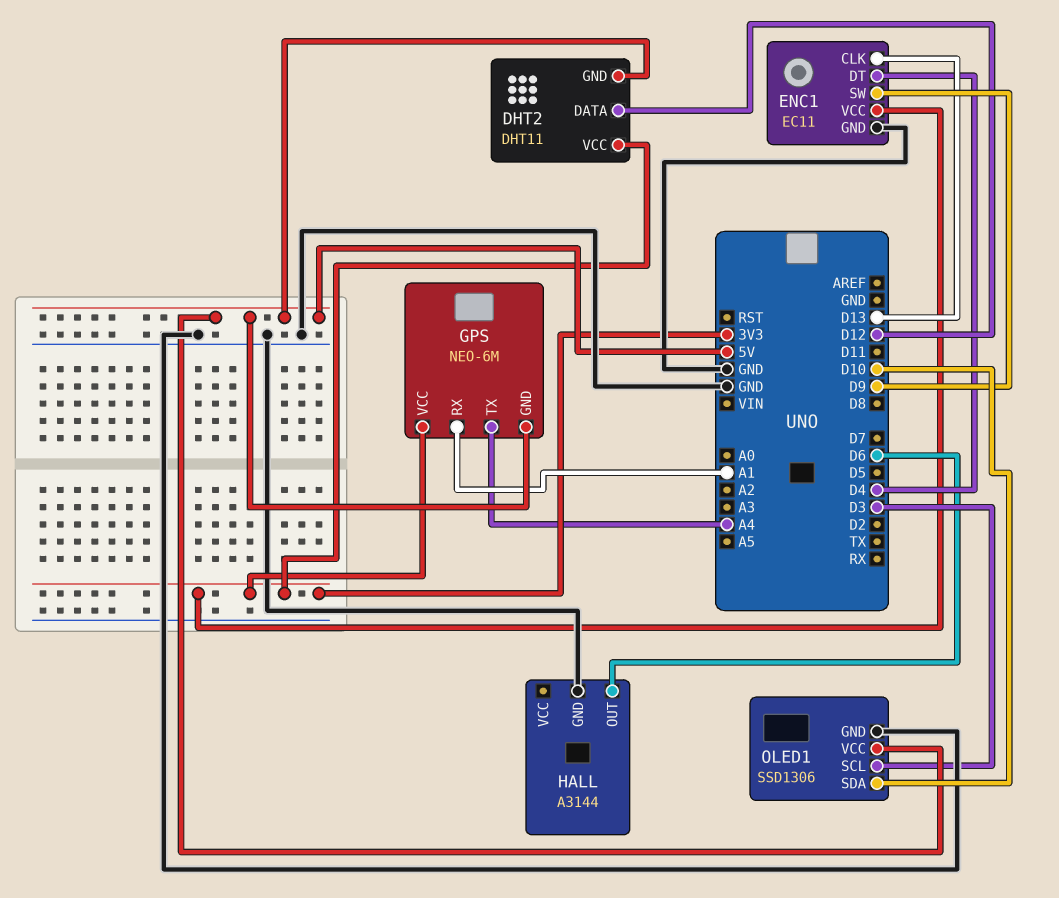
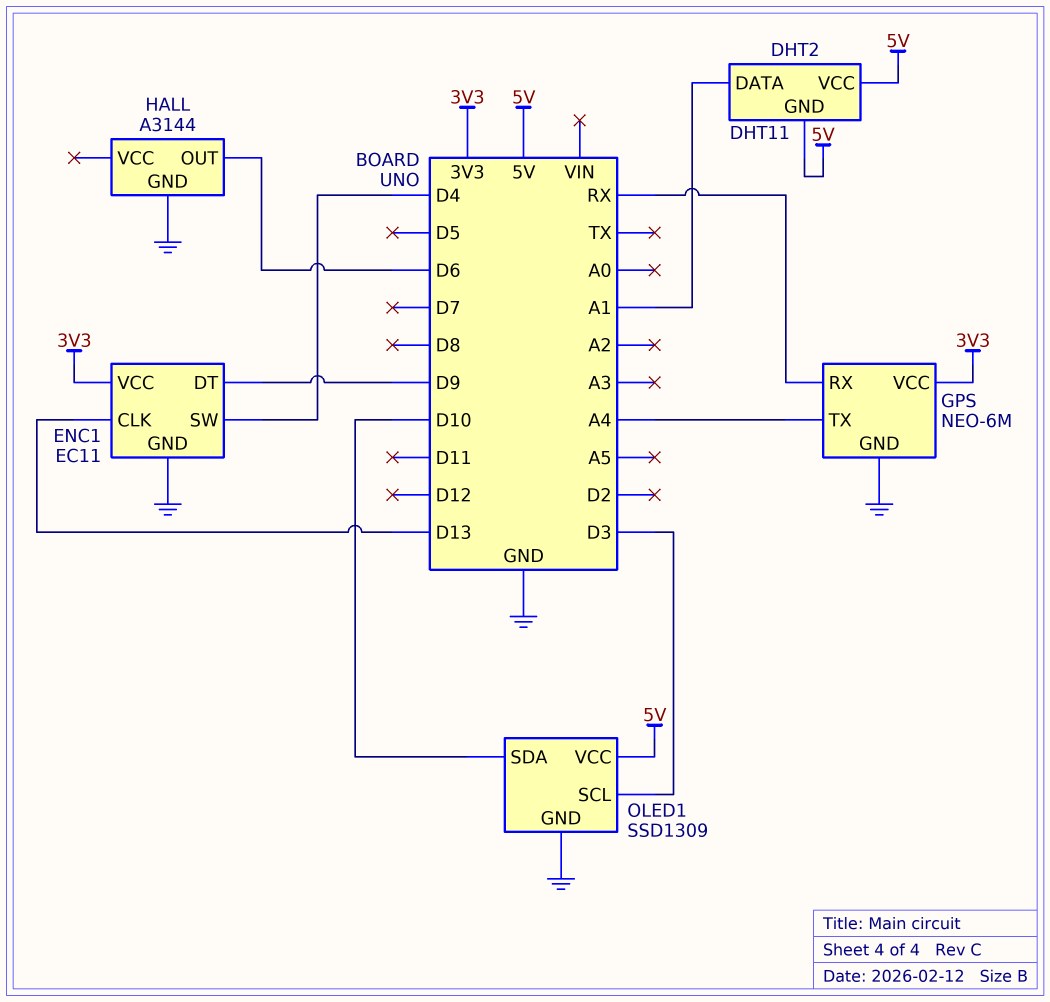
DHT2 pin DATA: D12 -> A1
DHT2 pin VCC: 3V3 -> 5V
ENC1 pin DT: D4 -> D9
ENC1 pin SW: D9 -> D4
GPS pin GND: 5V -> GND
GPS pin RX: A1 -> RX
OLED1: SSD1306 -> SSD1309

